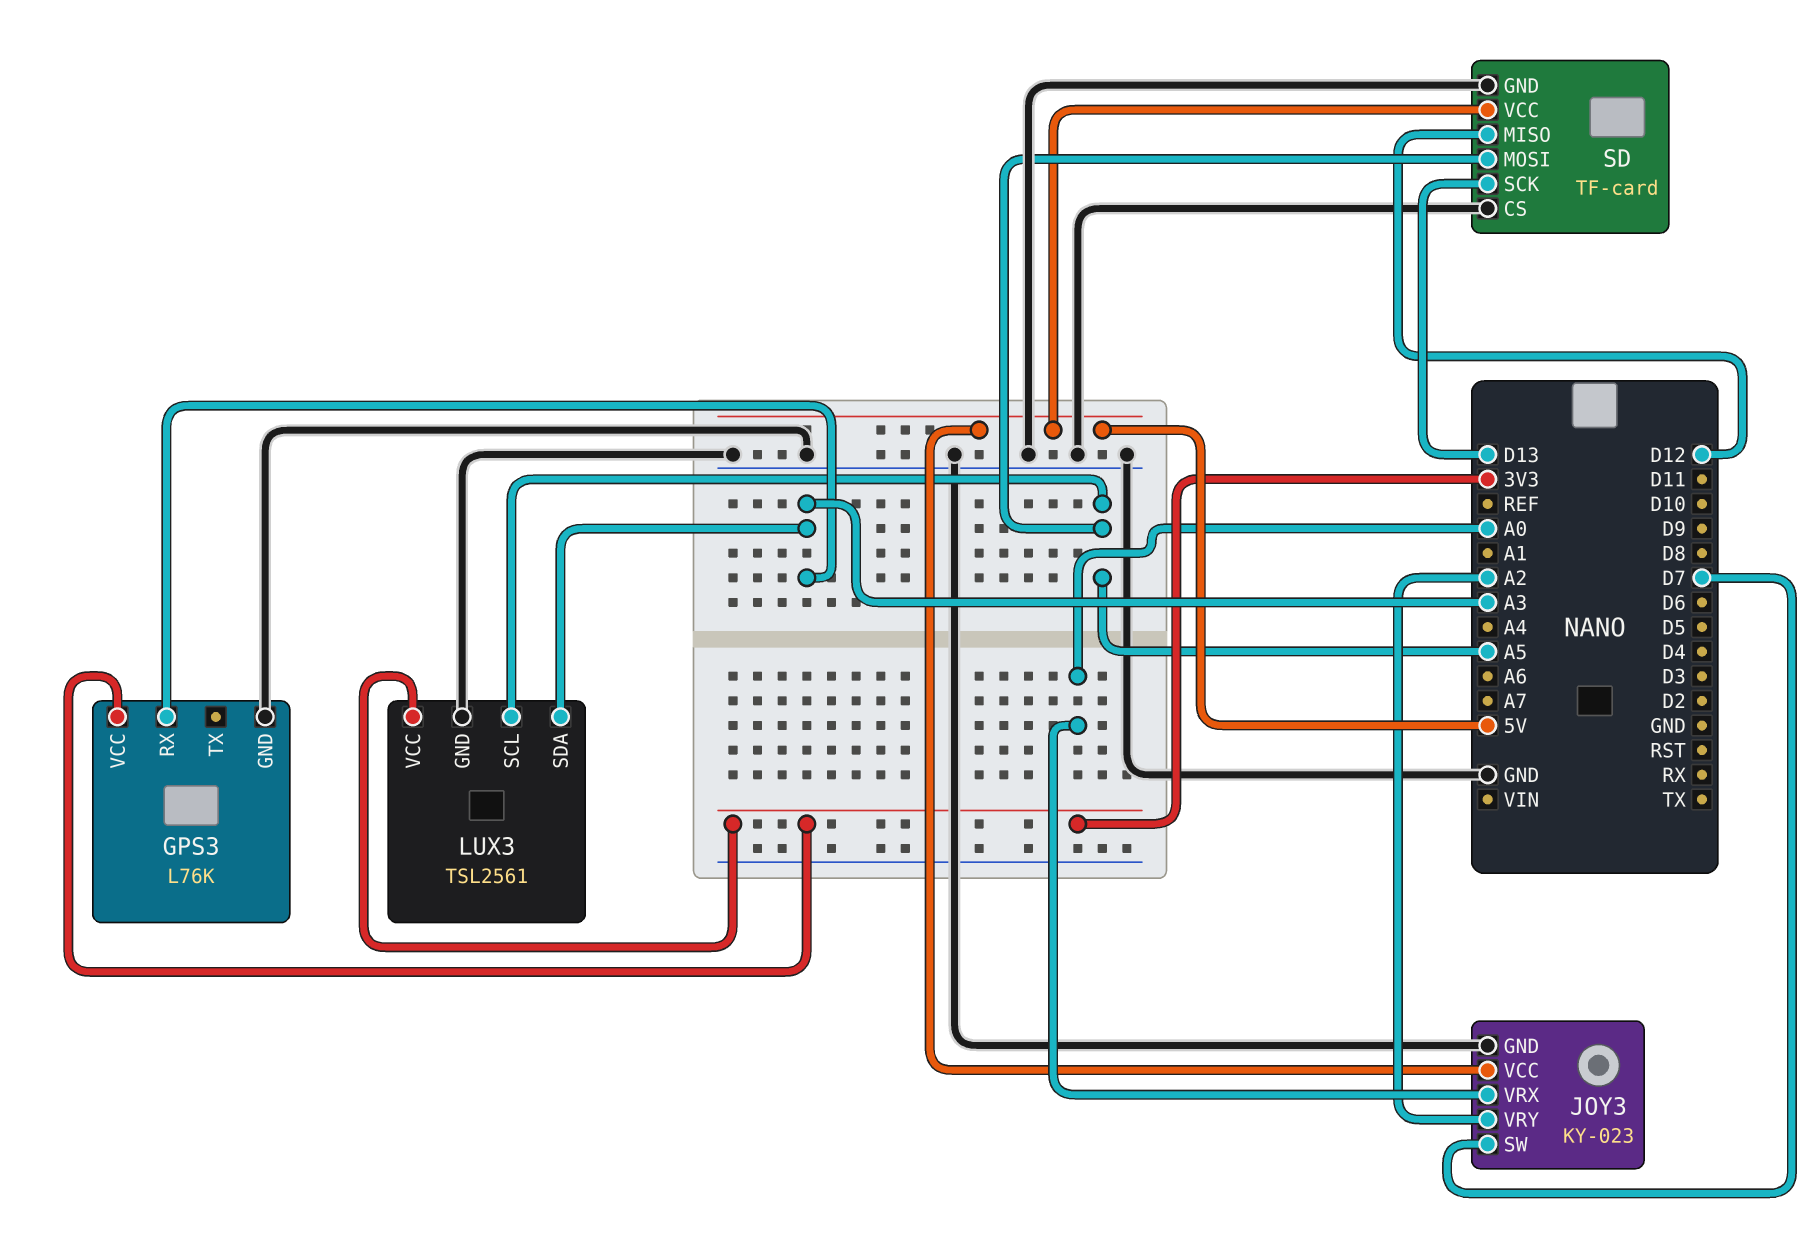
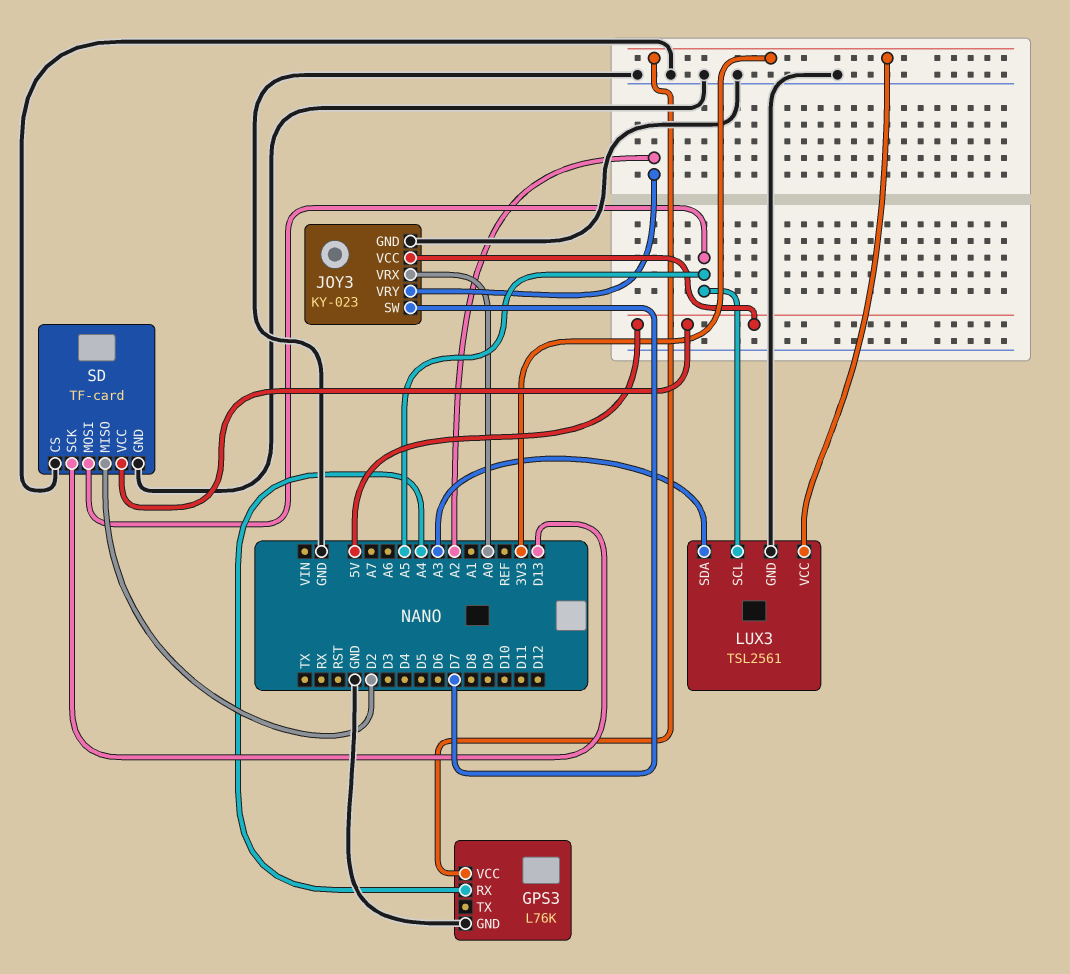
GPS3 pin RX: A3 -> A4
SD pin MISO: D12 -> D2

